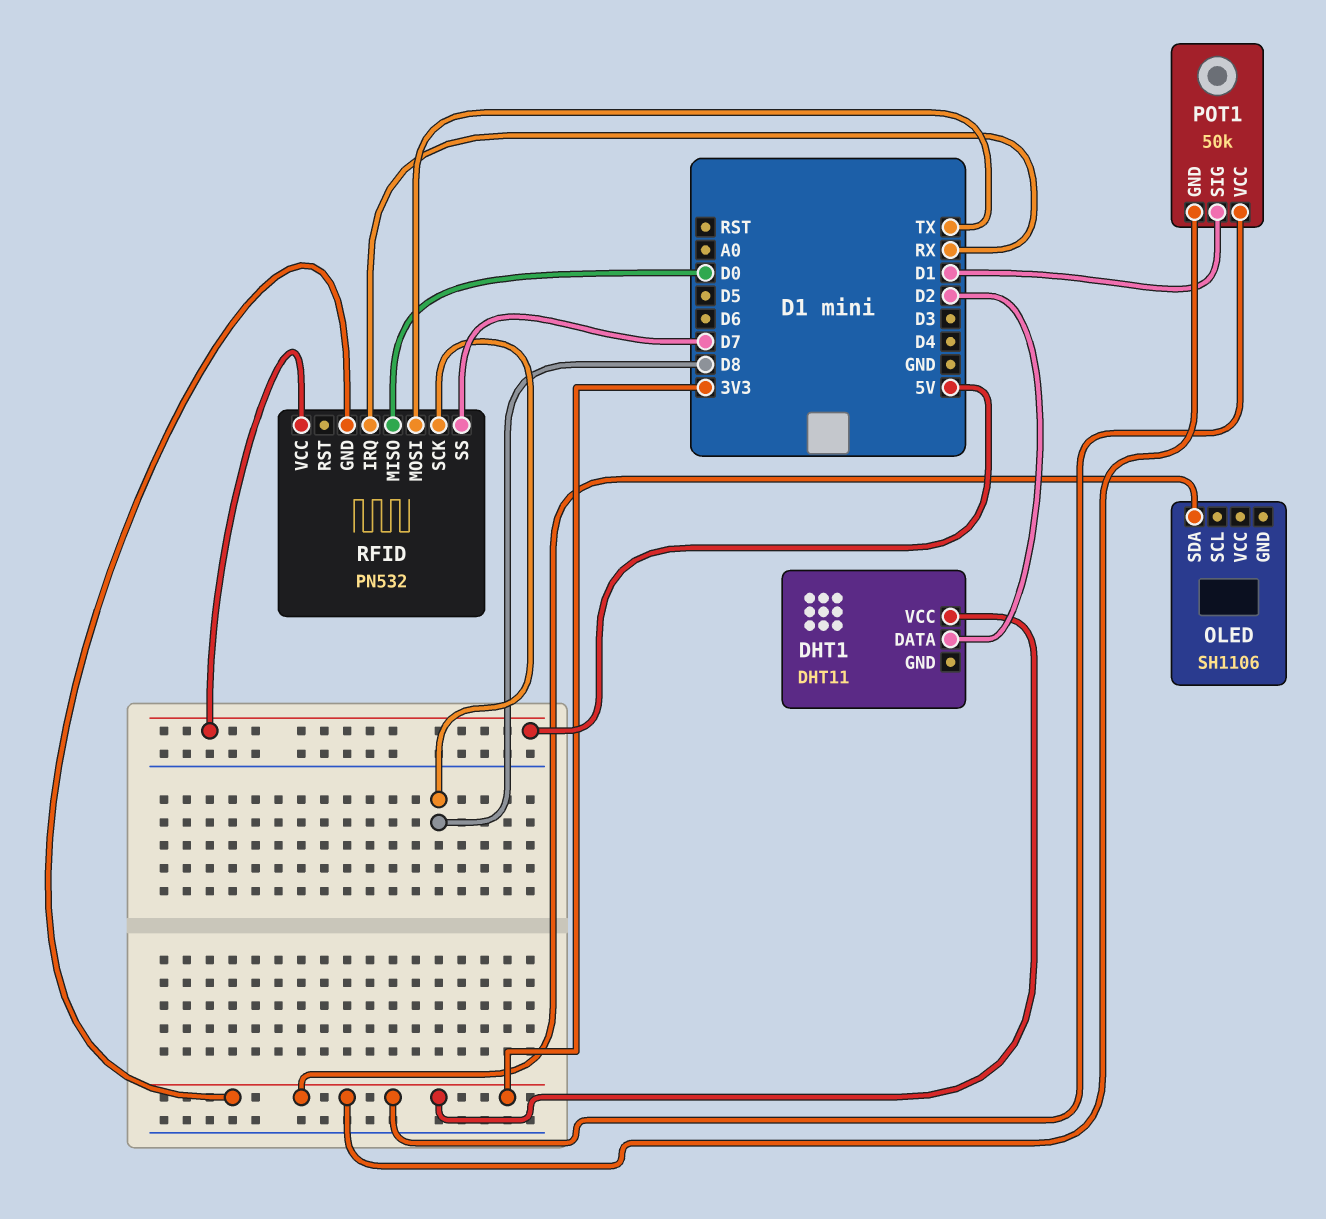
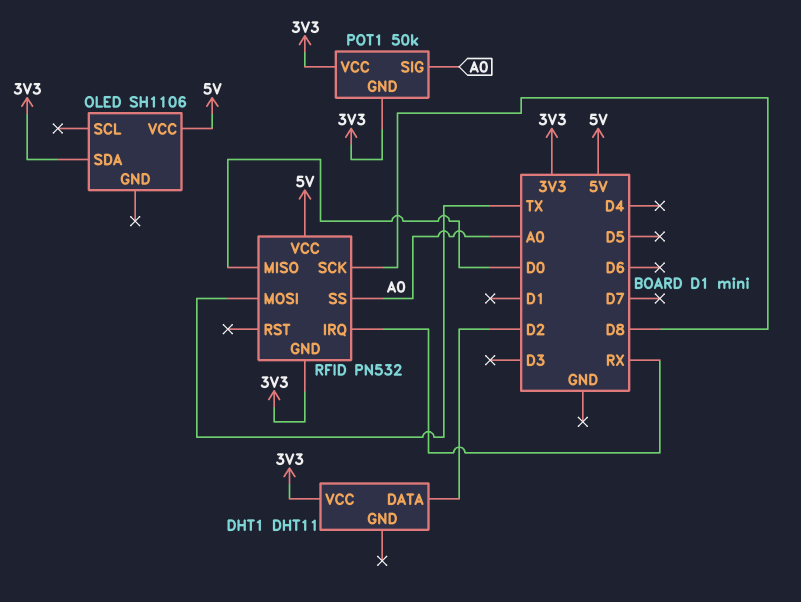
OLED pin VCC: none -> 5V
POT1 pin SIG: D1 -> A0
RFID pin SS: D7 -> A0

